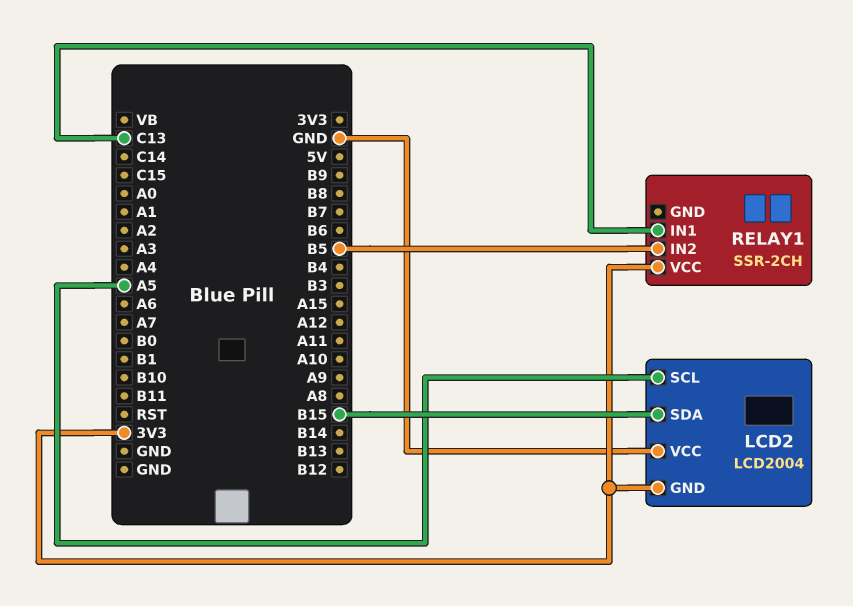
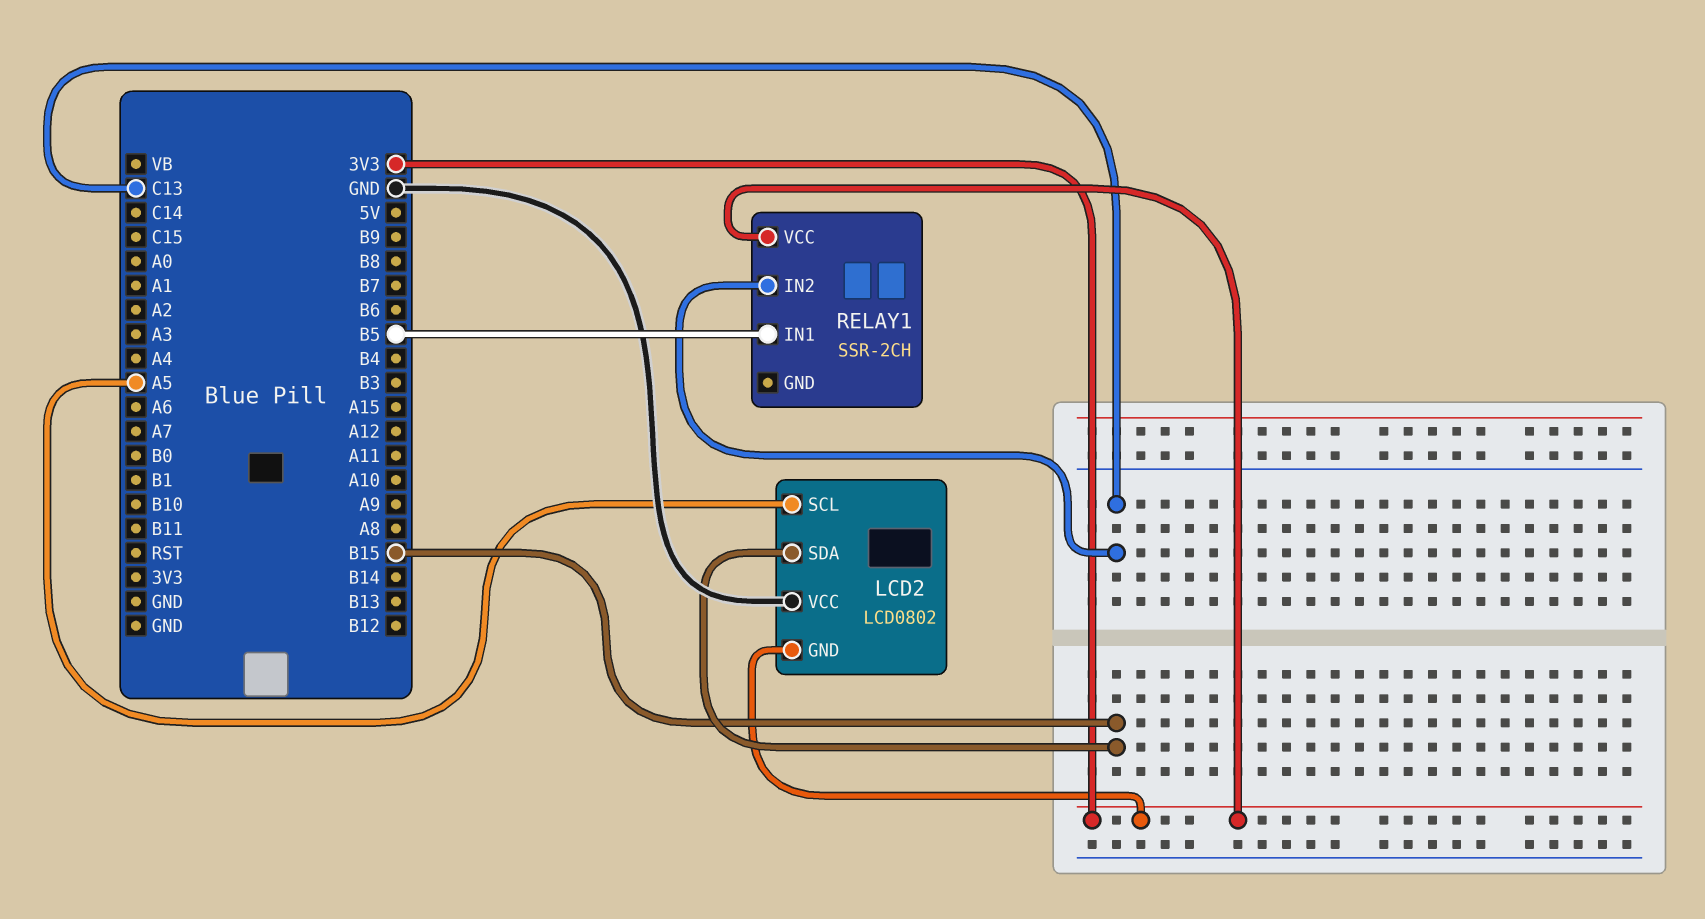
LCD2: LCD2004 -> LCD0802
RELAY1 pin IN1: C13 -> B5
RELAY1 pin IN2: B5 -> C13

